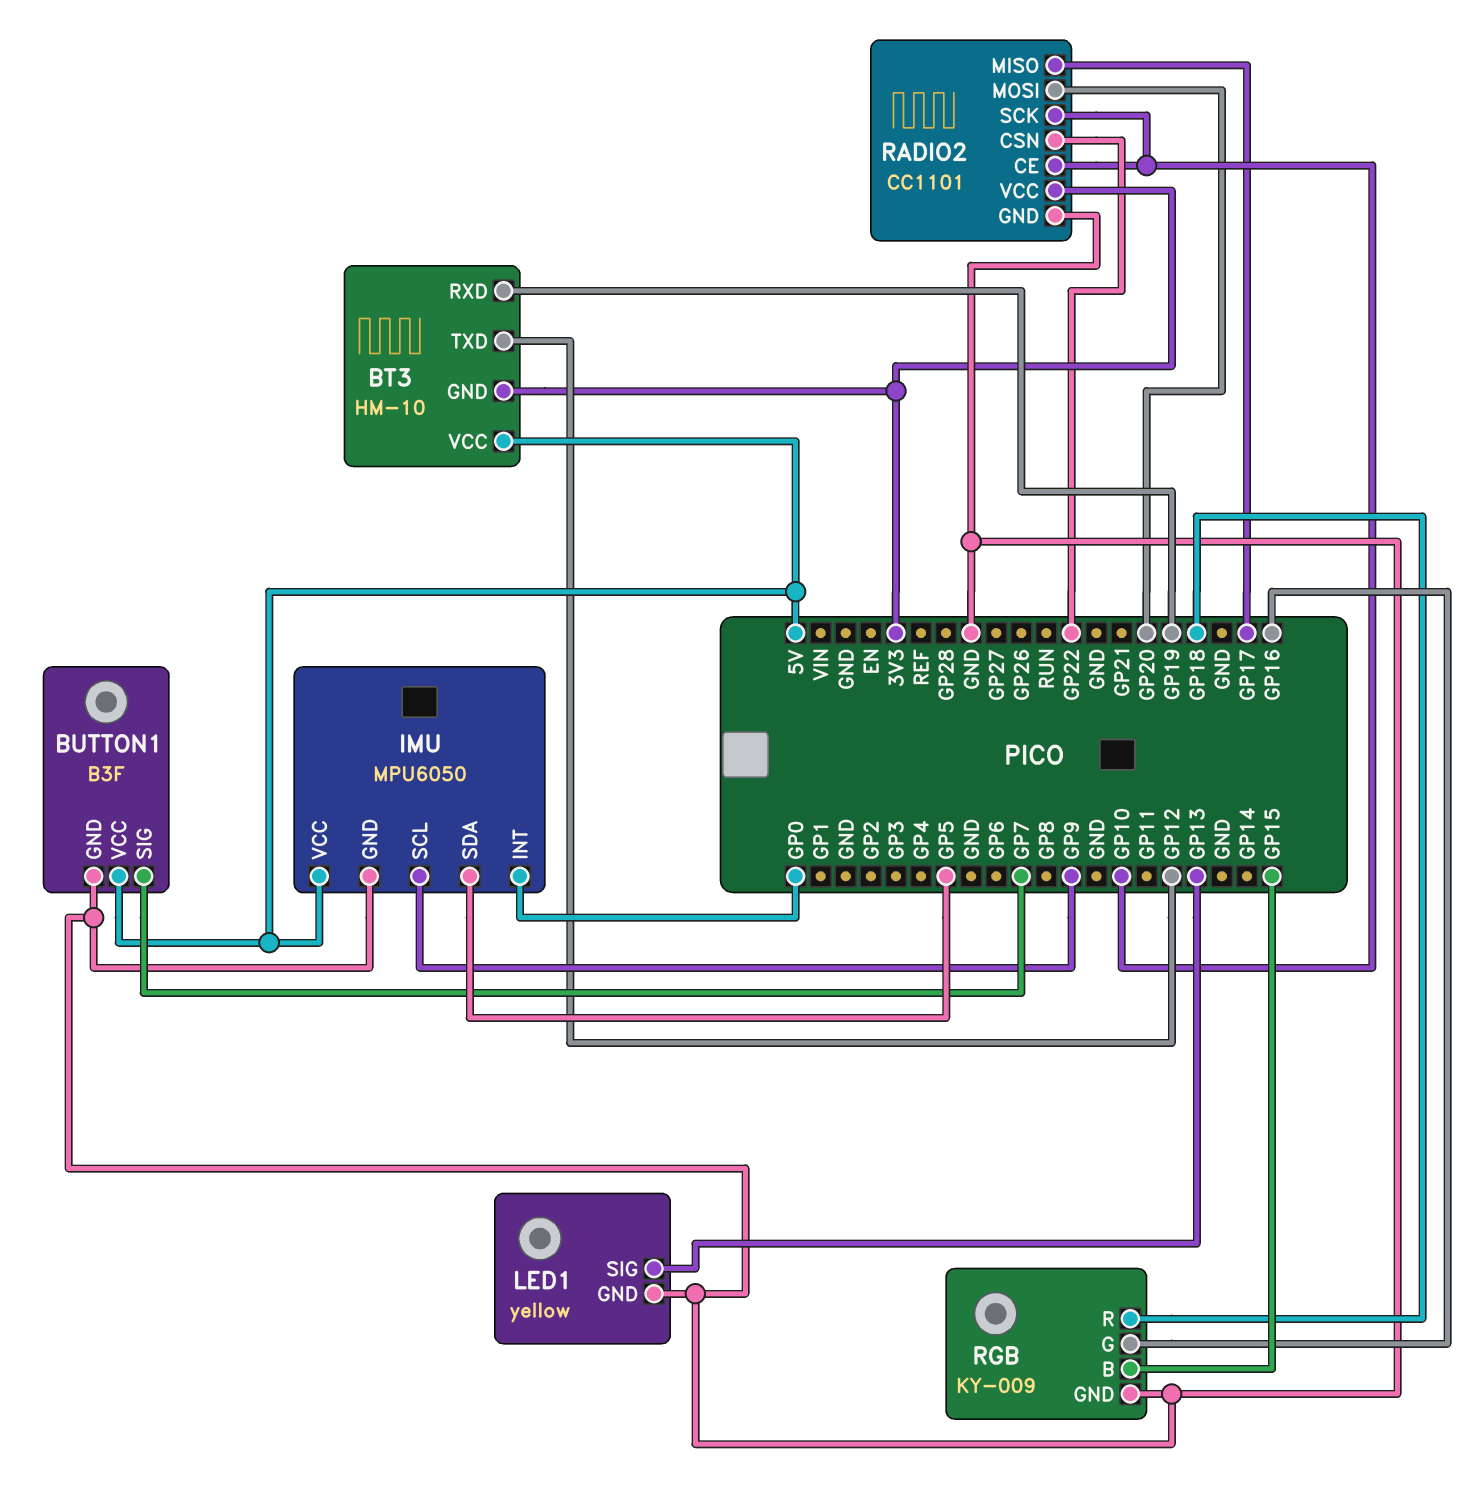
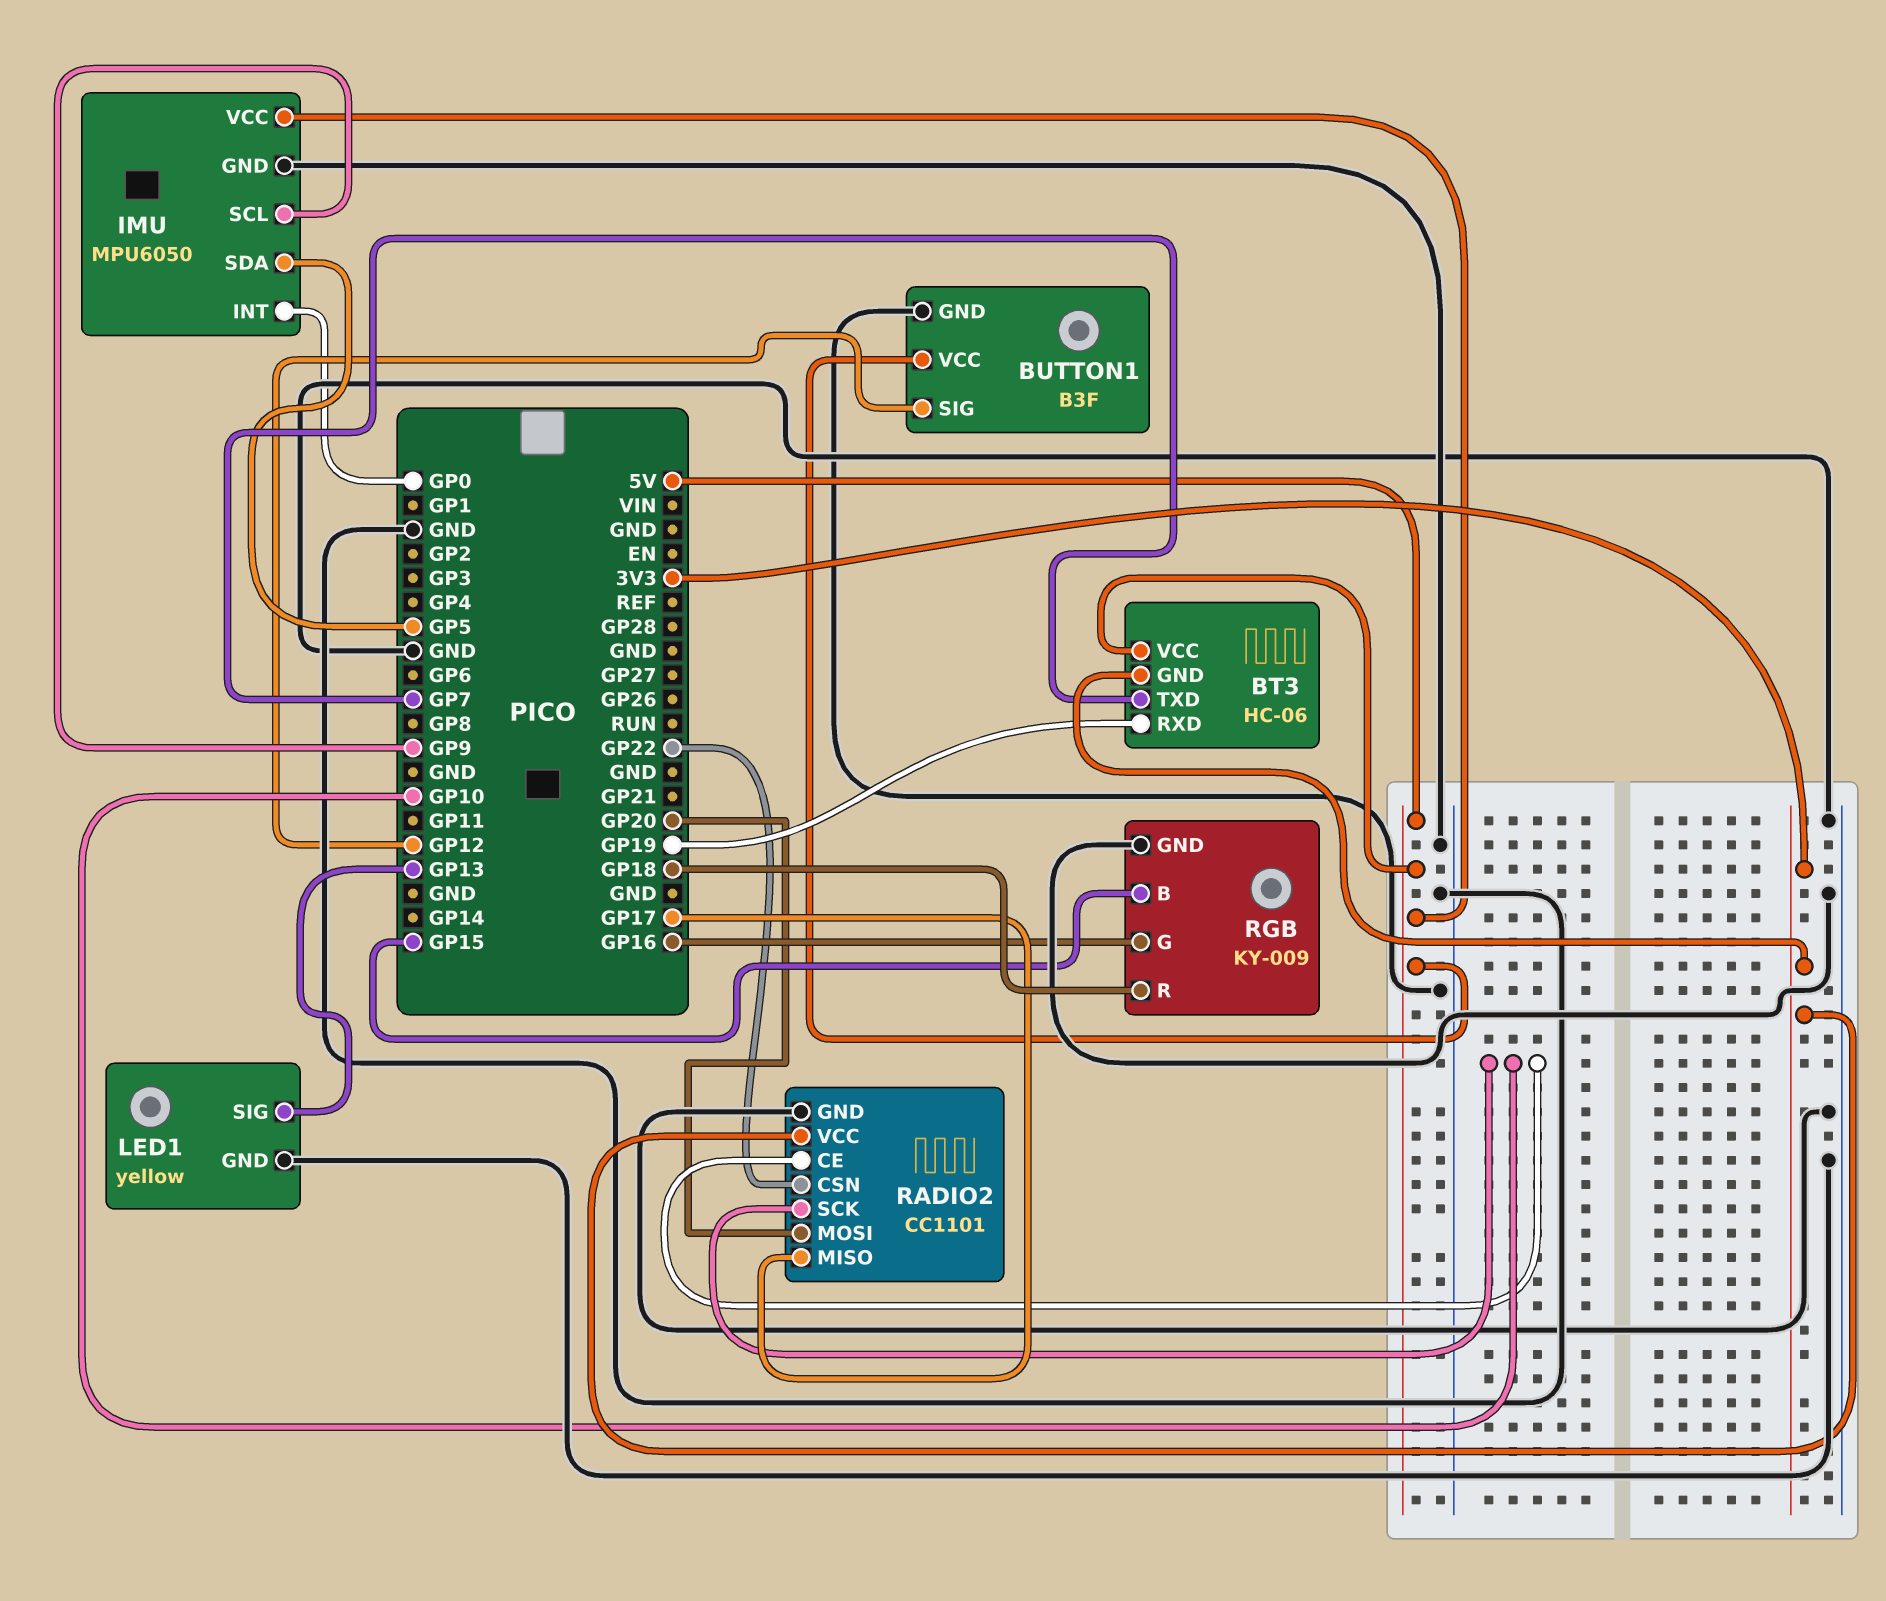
BT3: HM-10 -> HC-06
BT3 pin TXD: GP12 -> GP7
BUTTON1 pin SIG: GP7 -> GP12

